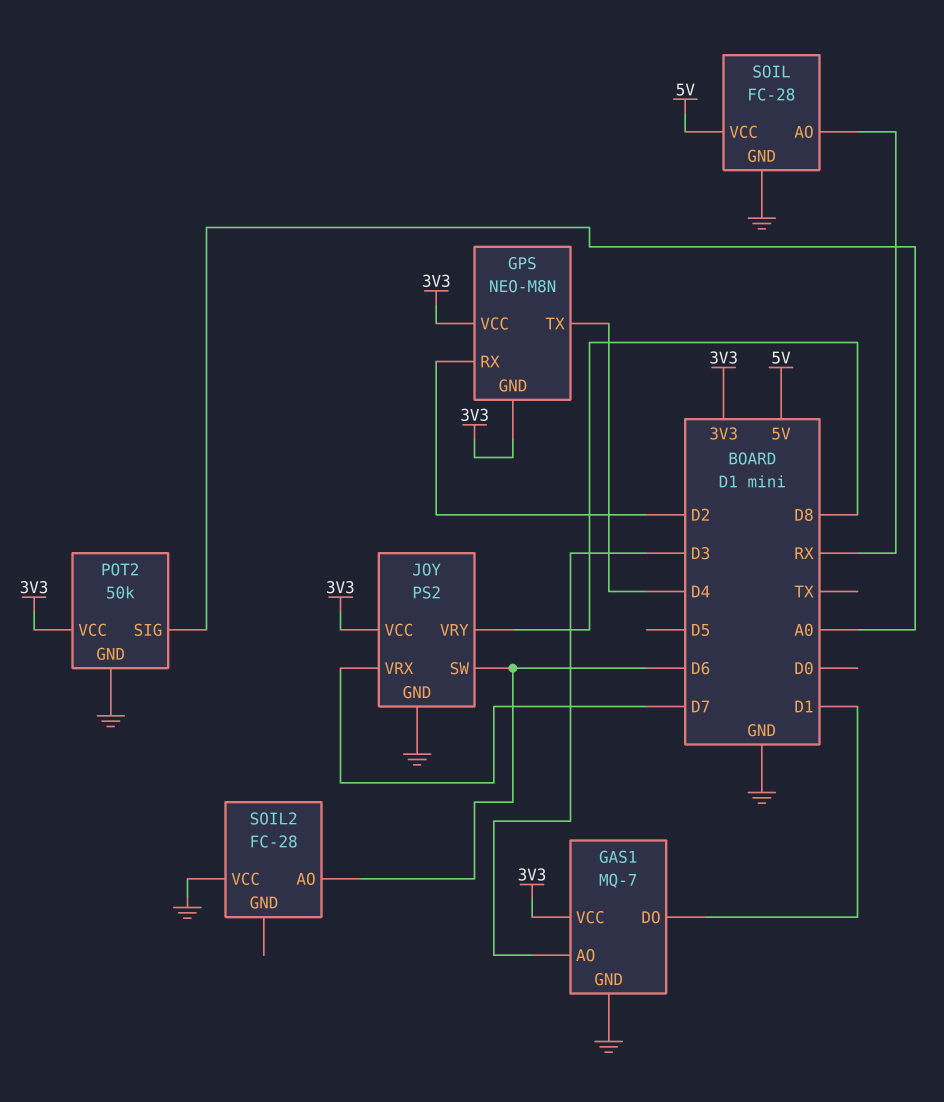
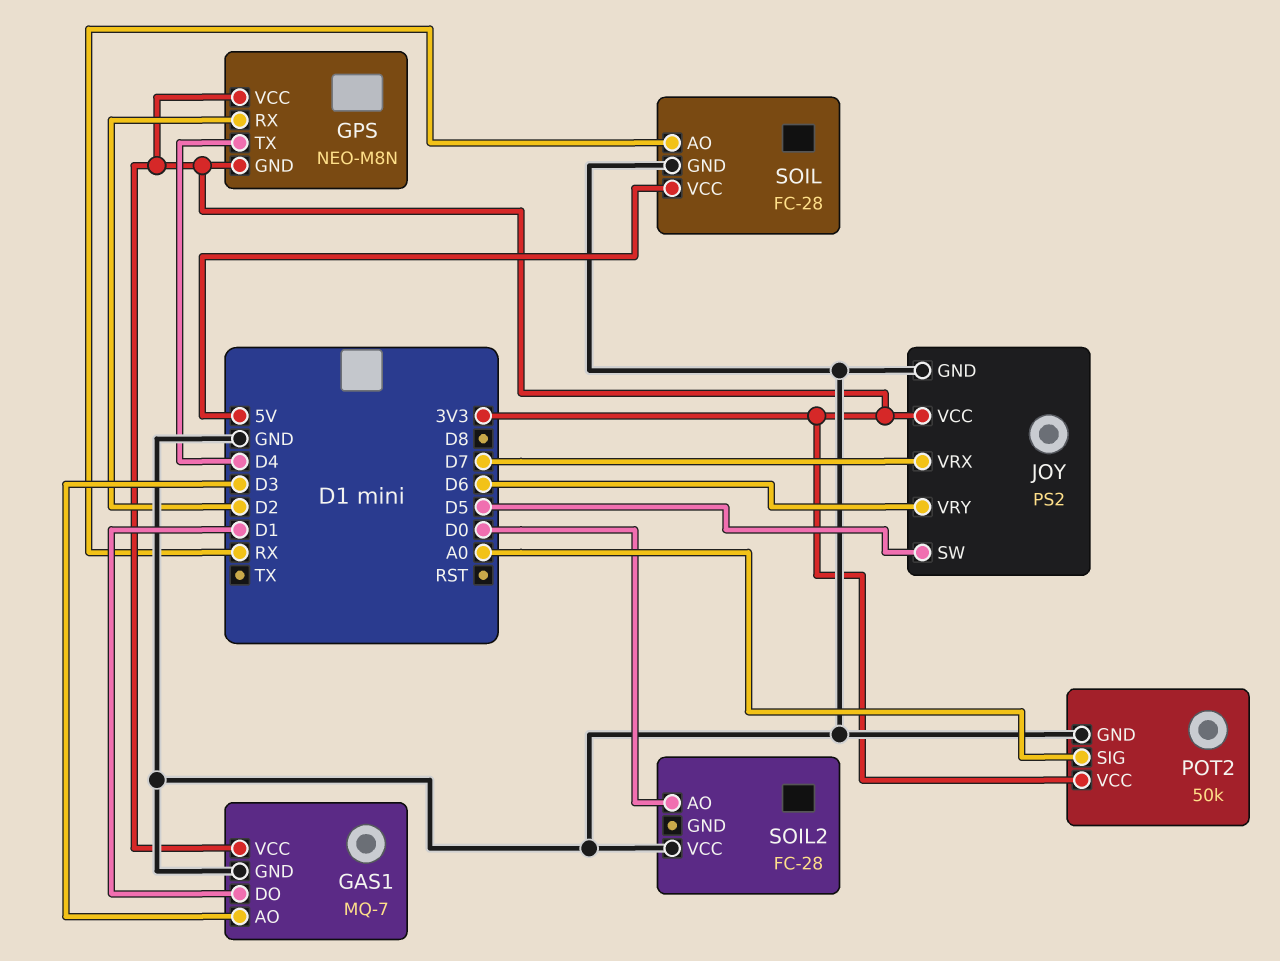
JOY pin SW: D6 -> D5
JOY pin VRY: D8 -> D6
SOIL2 pin AO: D6 -> D0

